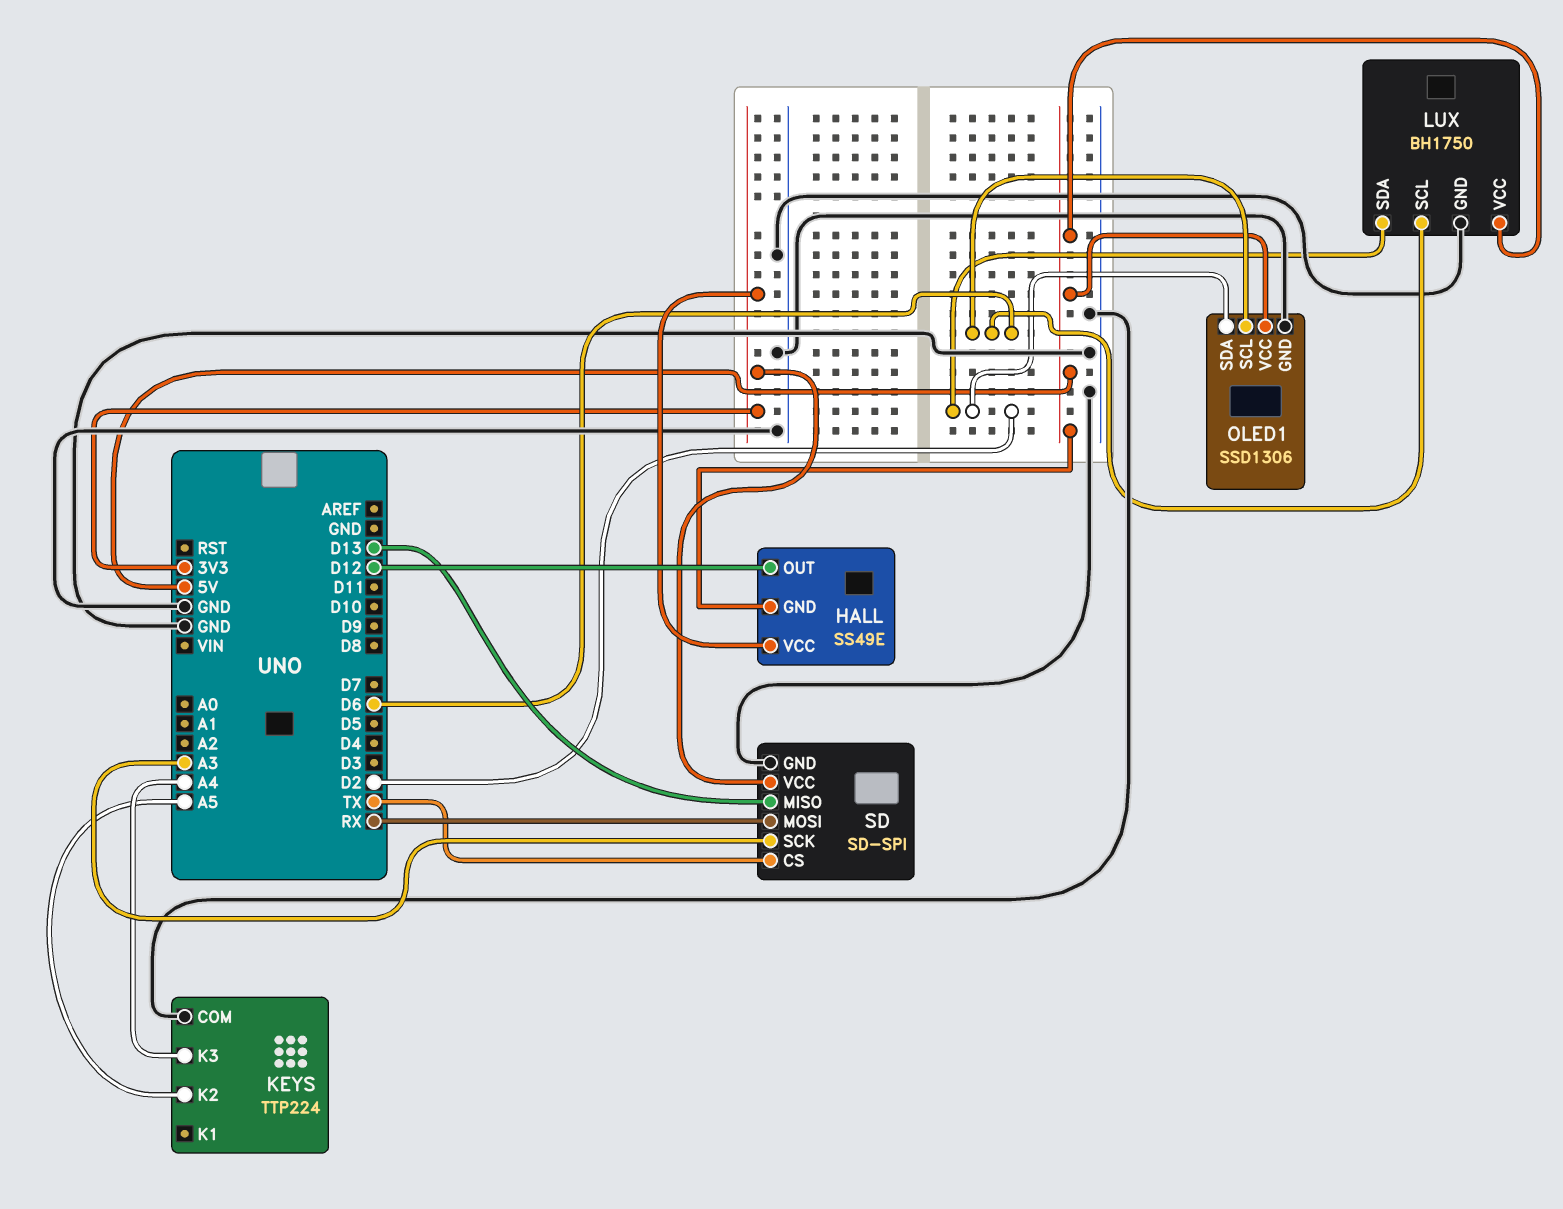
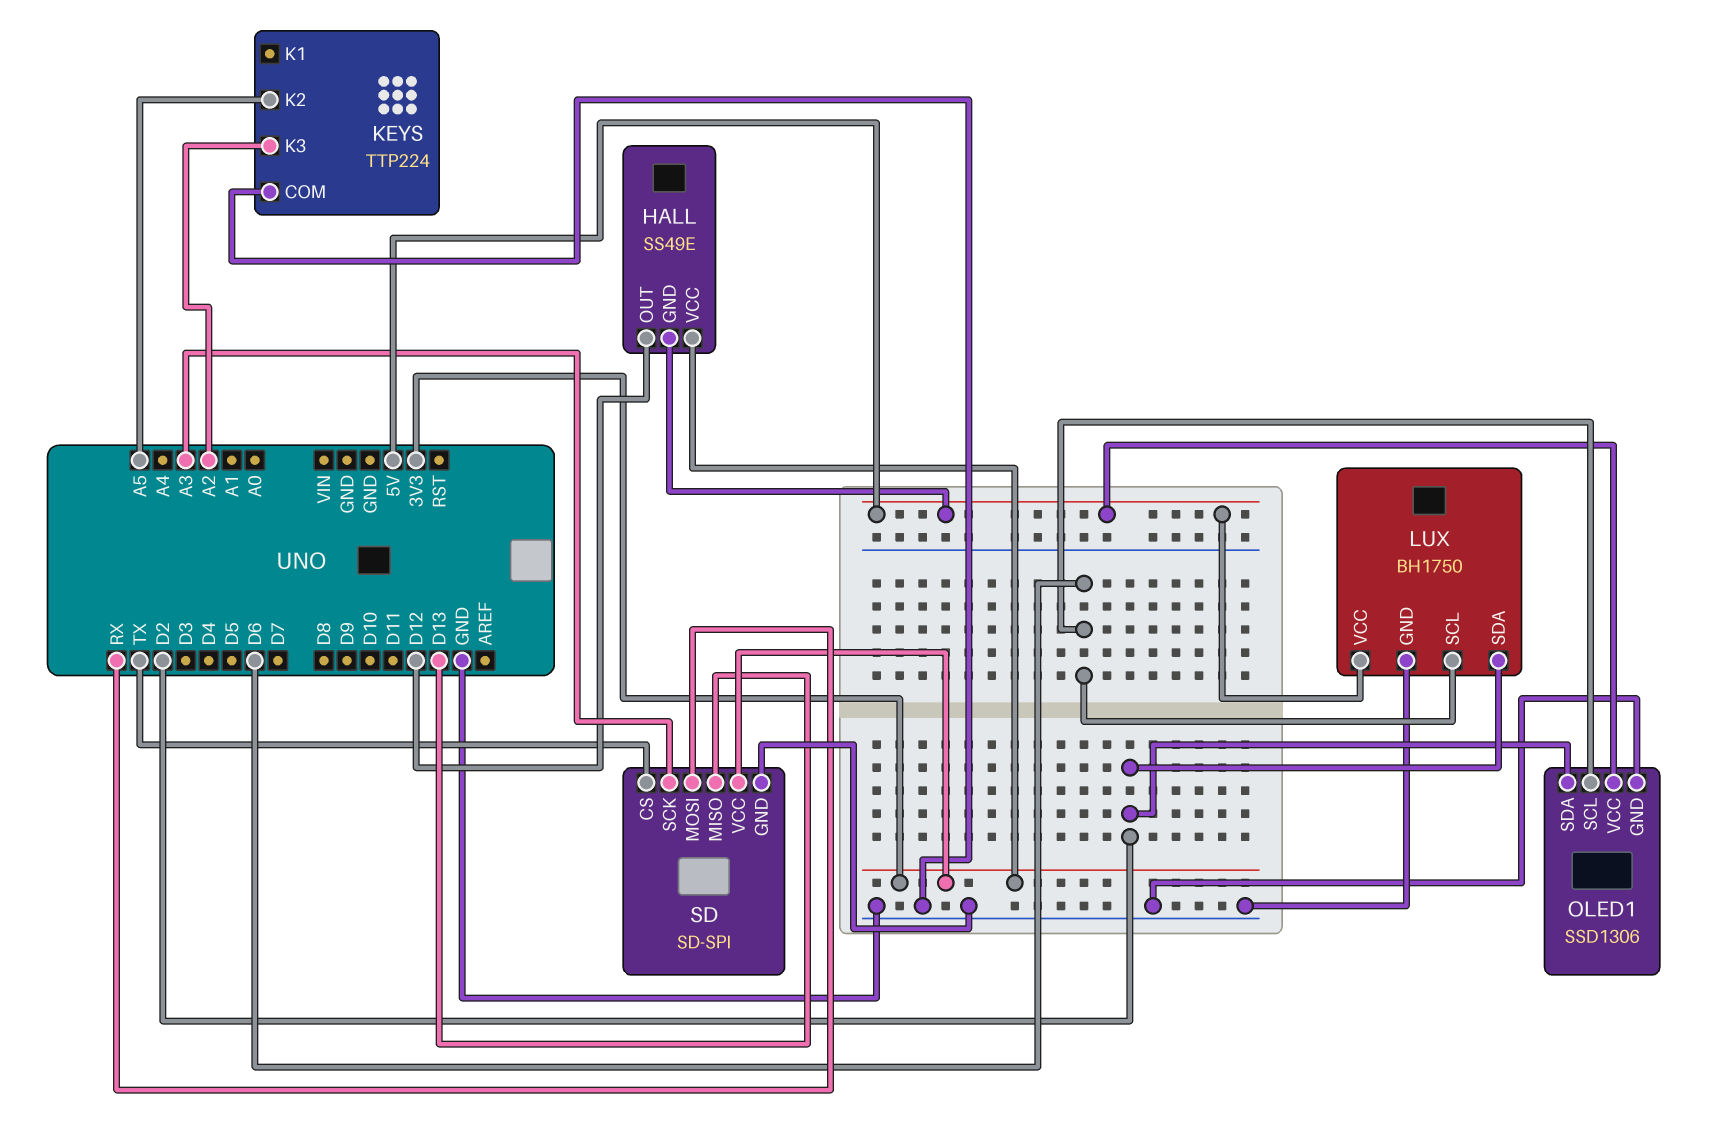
KEYS pin K3: A4 -> A2

